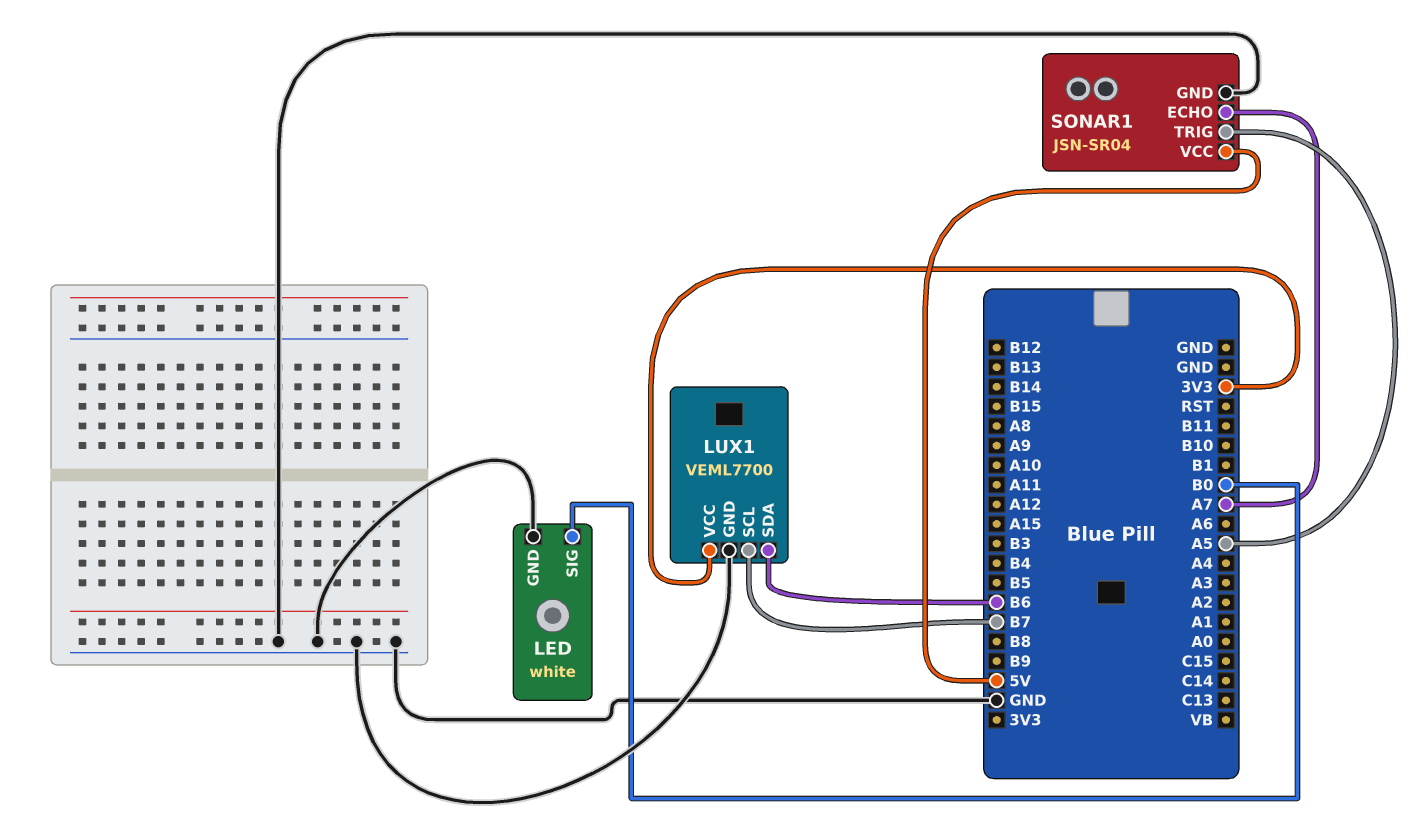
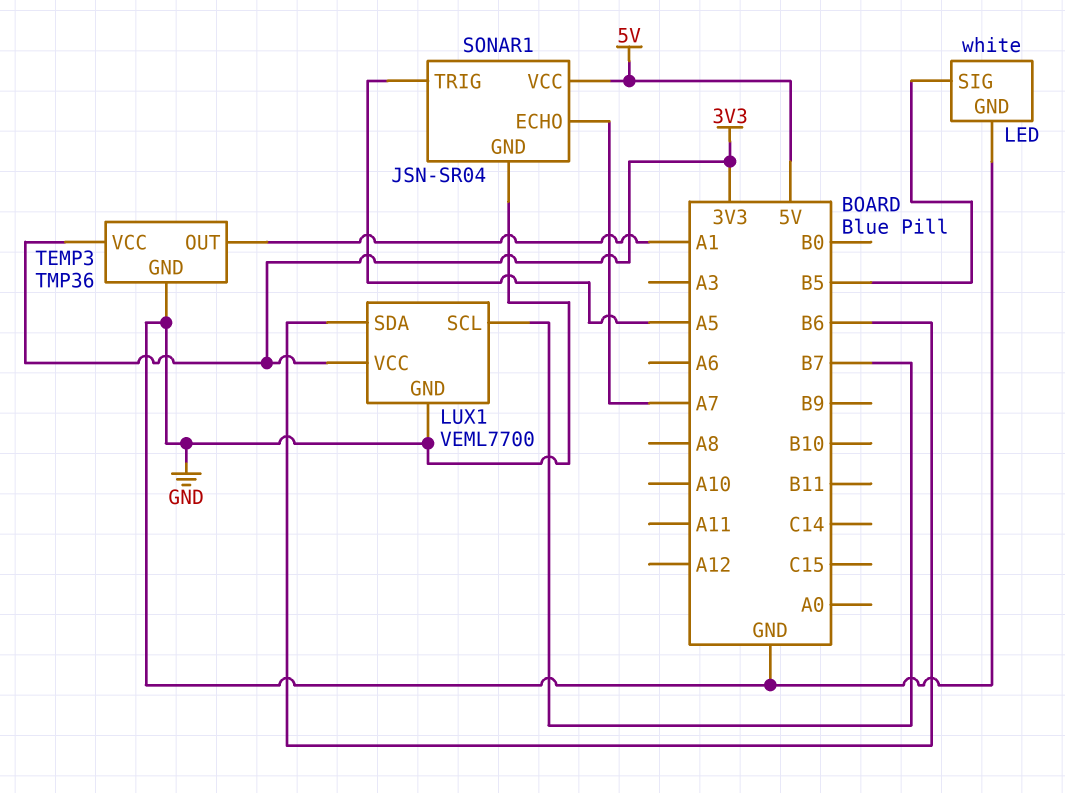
LED pin SIG: B0 -> B5
TEMP3: none -> TMP36
TEMP3 pin GND: none -> GND
TEMP3 pin OUT: none -> A1
TEMP3 pin VCC: none -> 3V3

